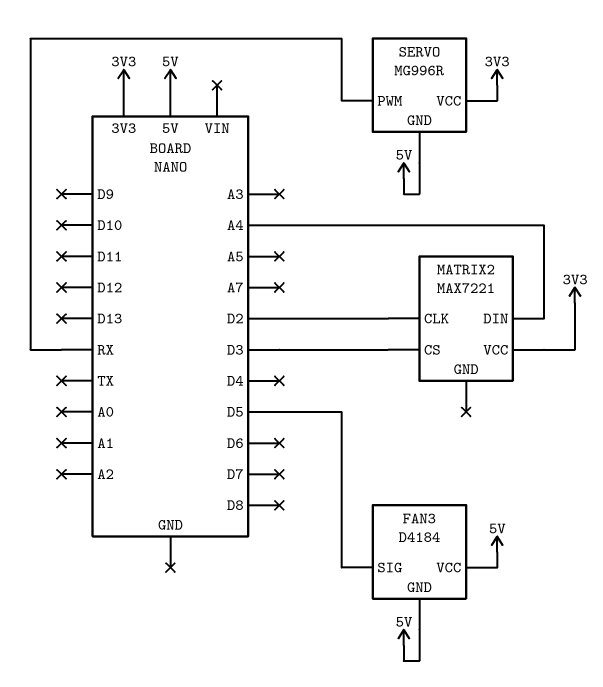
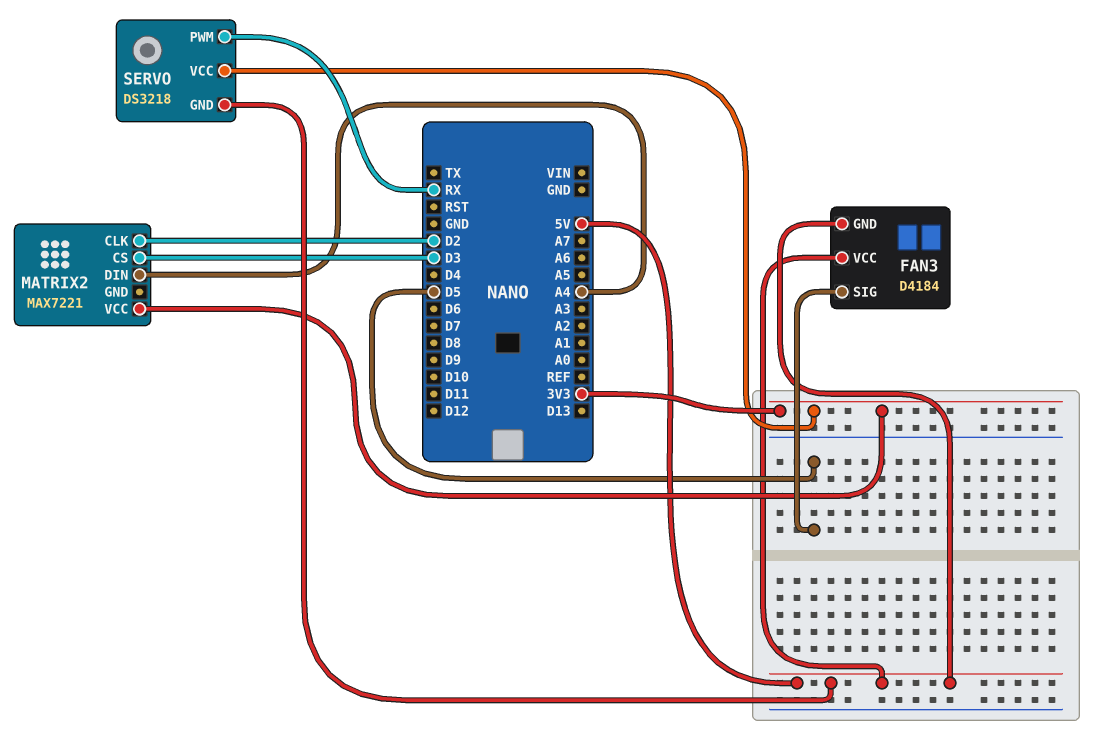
SERVO: MG996R -> DS3218

